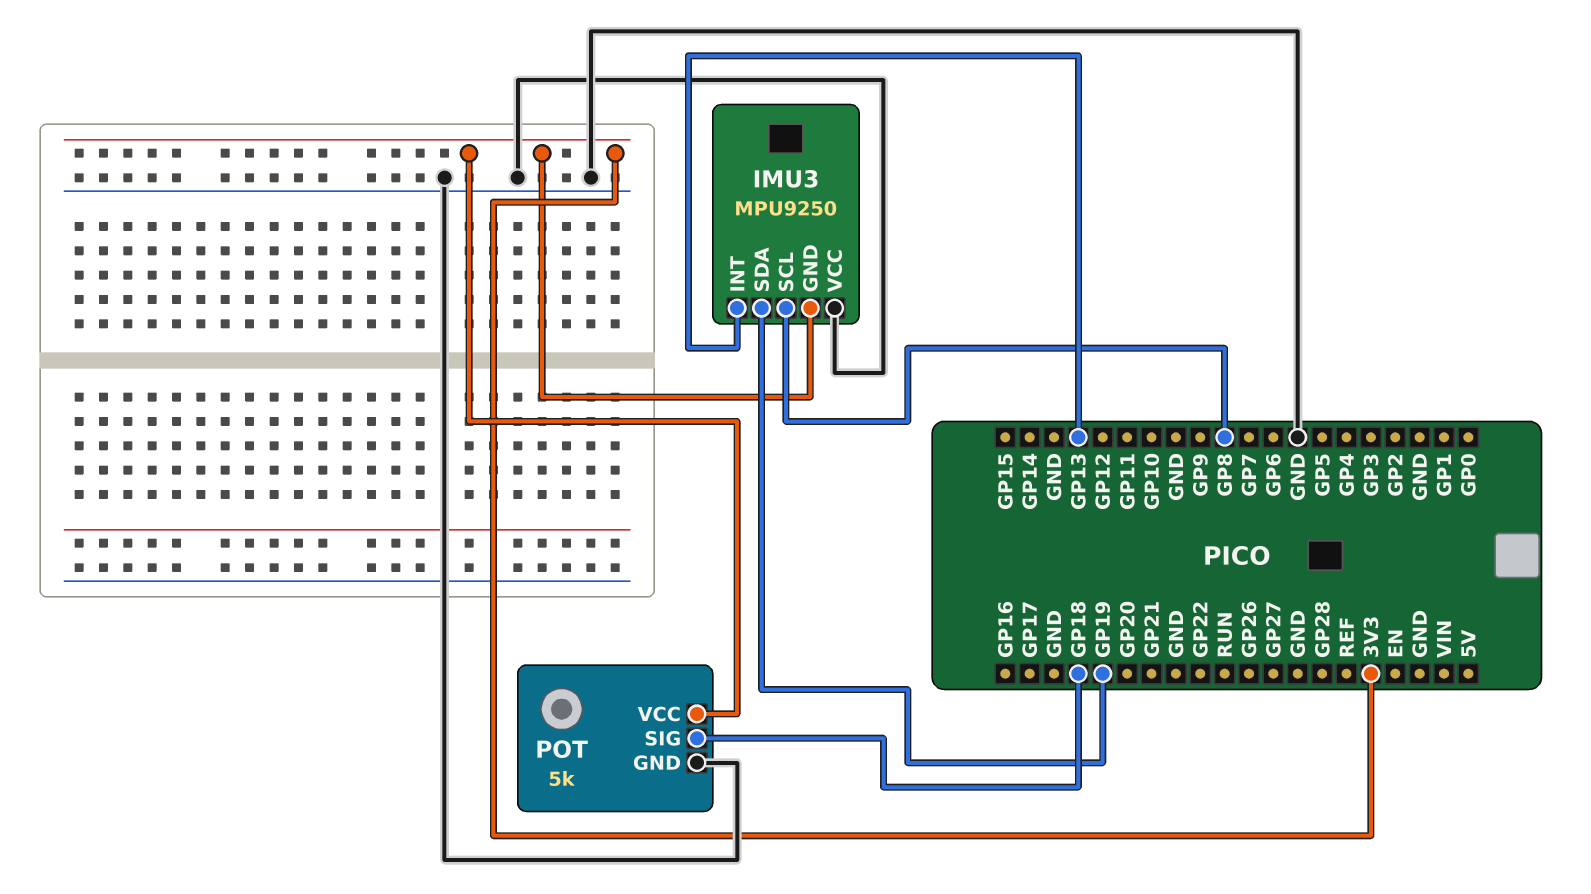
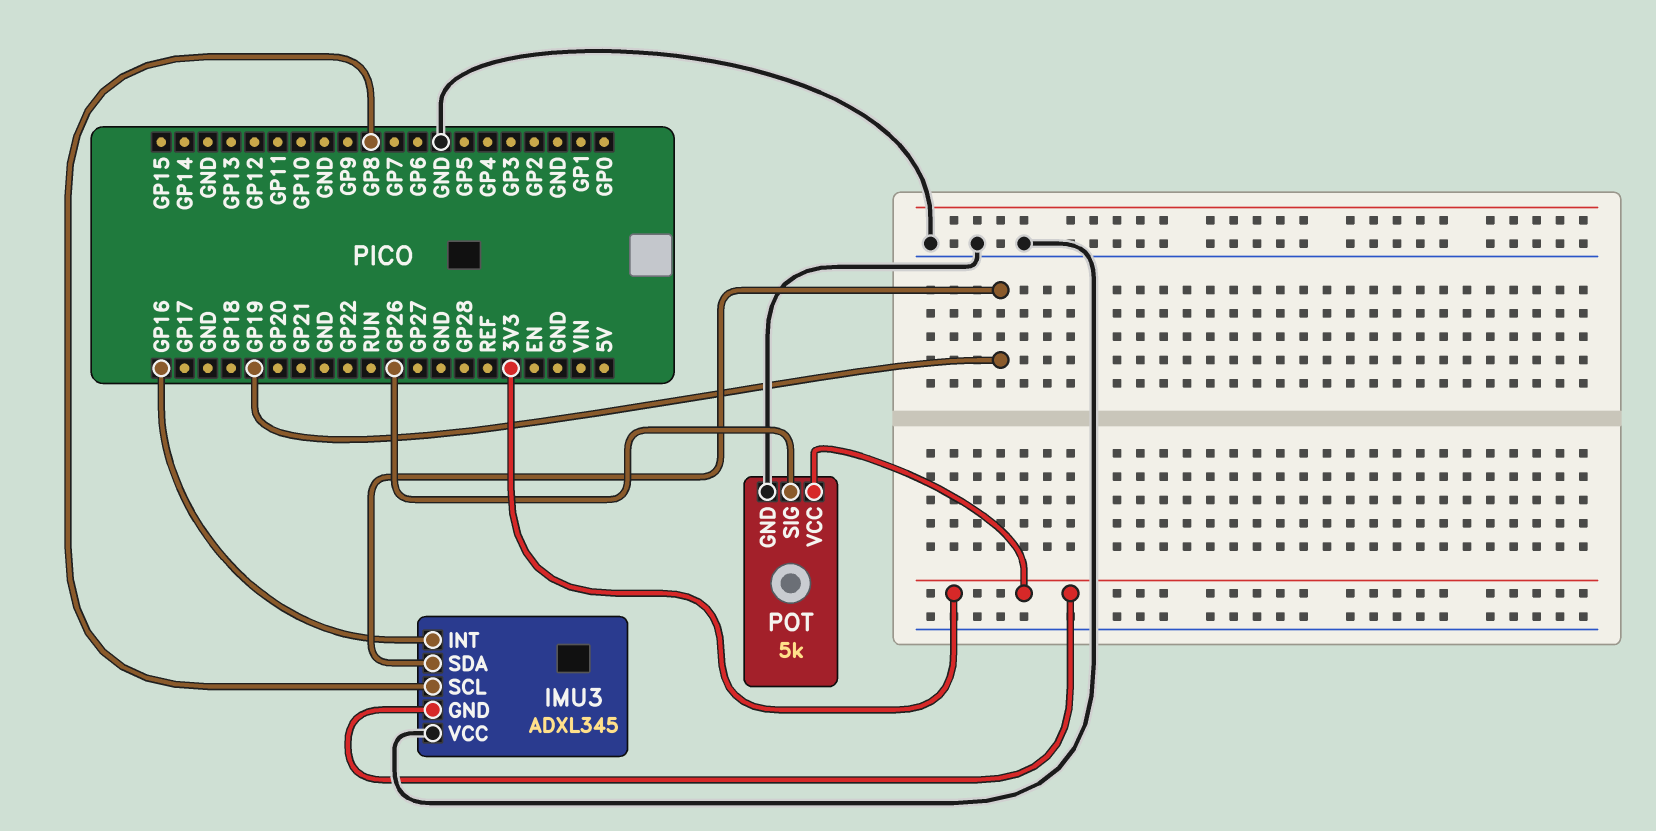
IMU3: MPU9250 -> ADXL345
IMU3 pin INT: GP13 -> GP16
POT pin SIG: GP18 -> GP26

